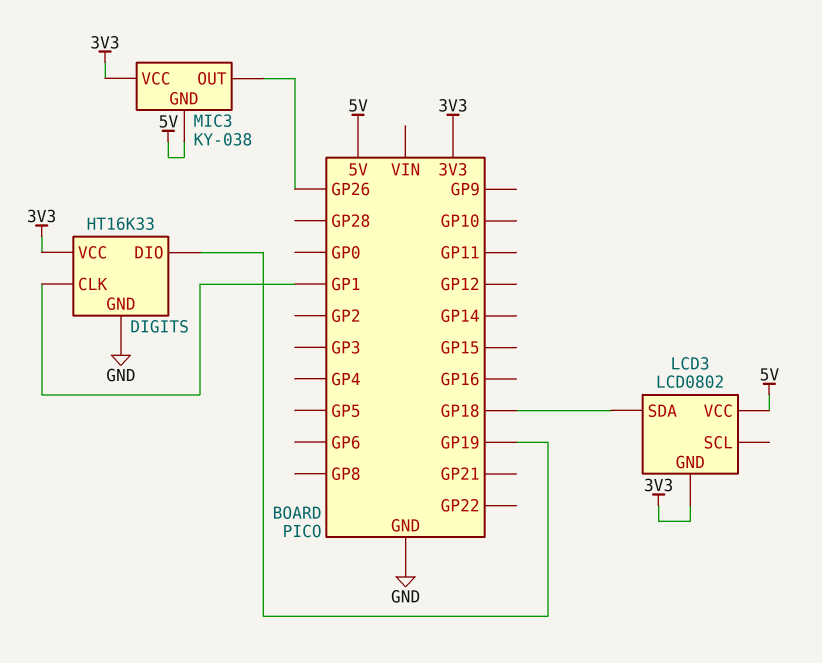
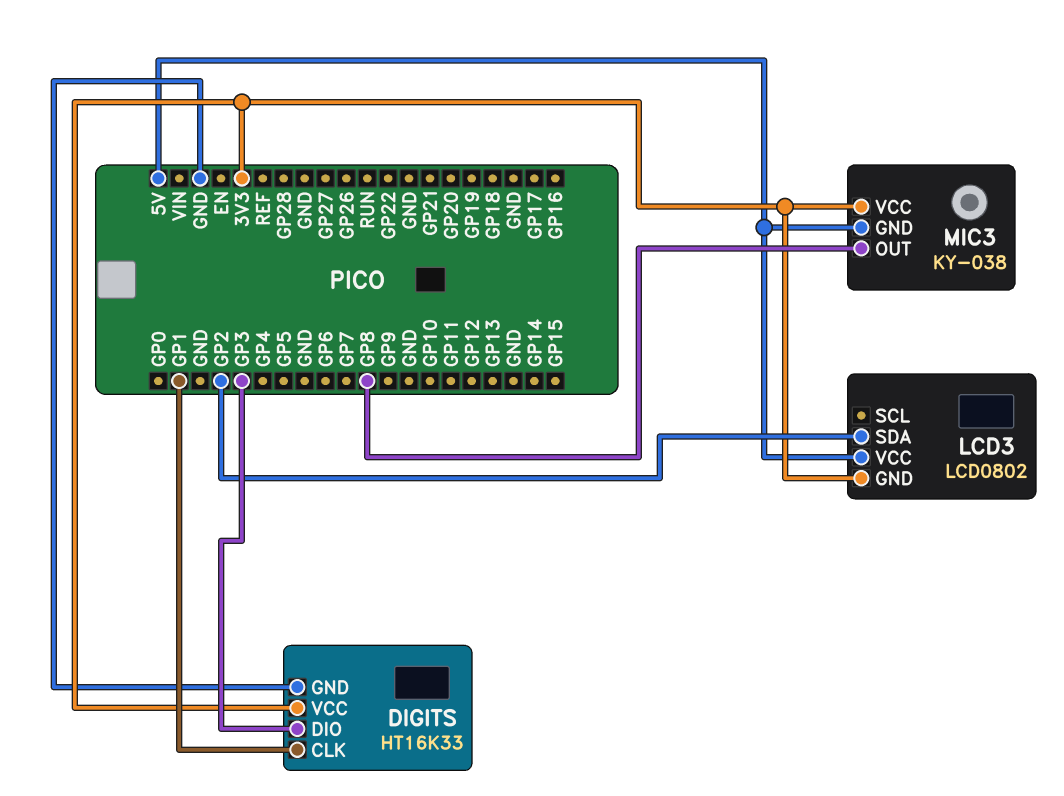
DIGITS pin DIO: GP19 -> GP3
LCD3 pin SDA: GP18 -> GP2
MIC3 pin OUT: GP26 -> GP8

